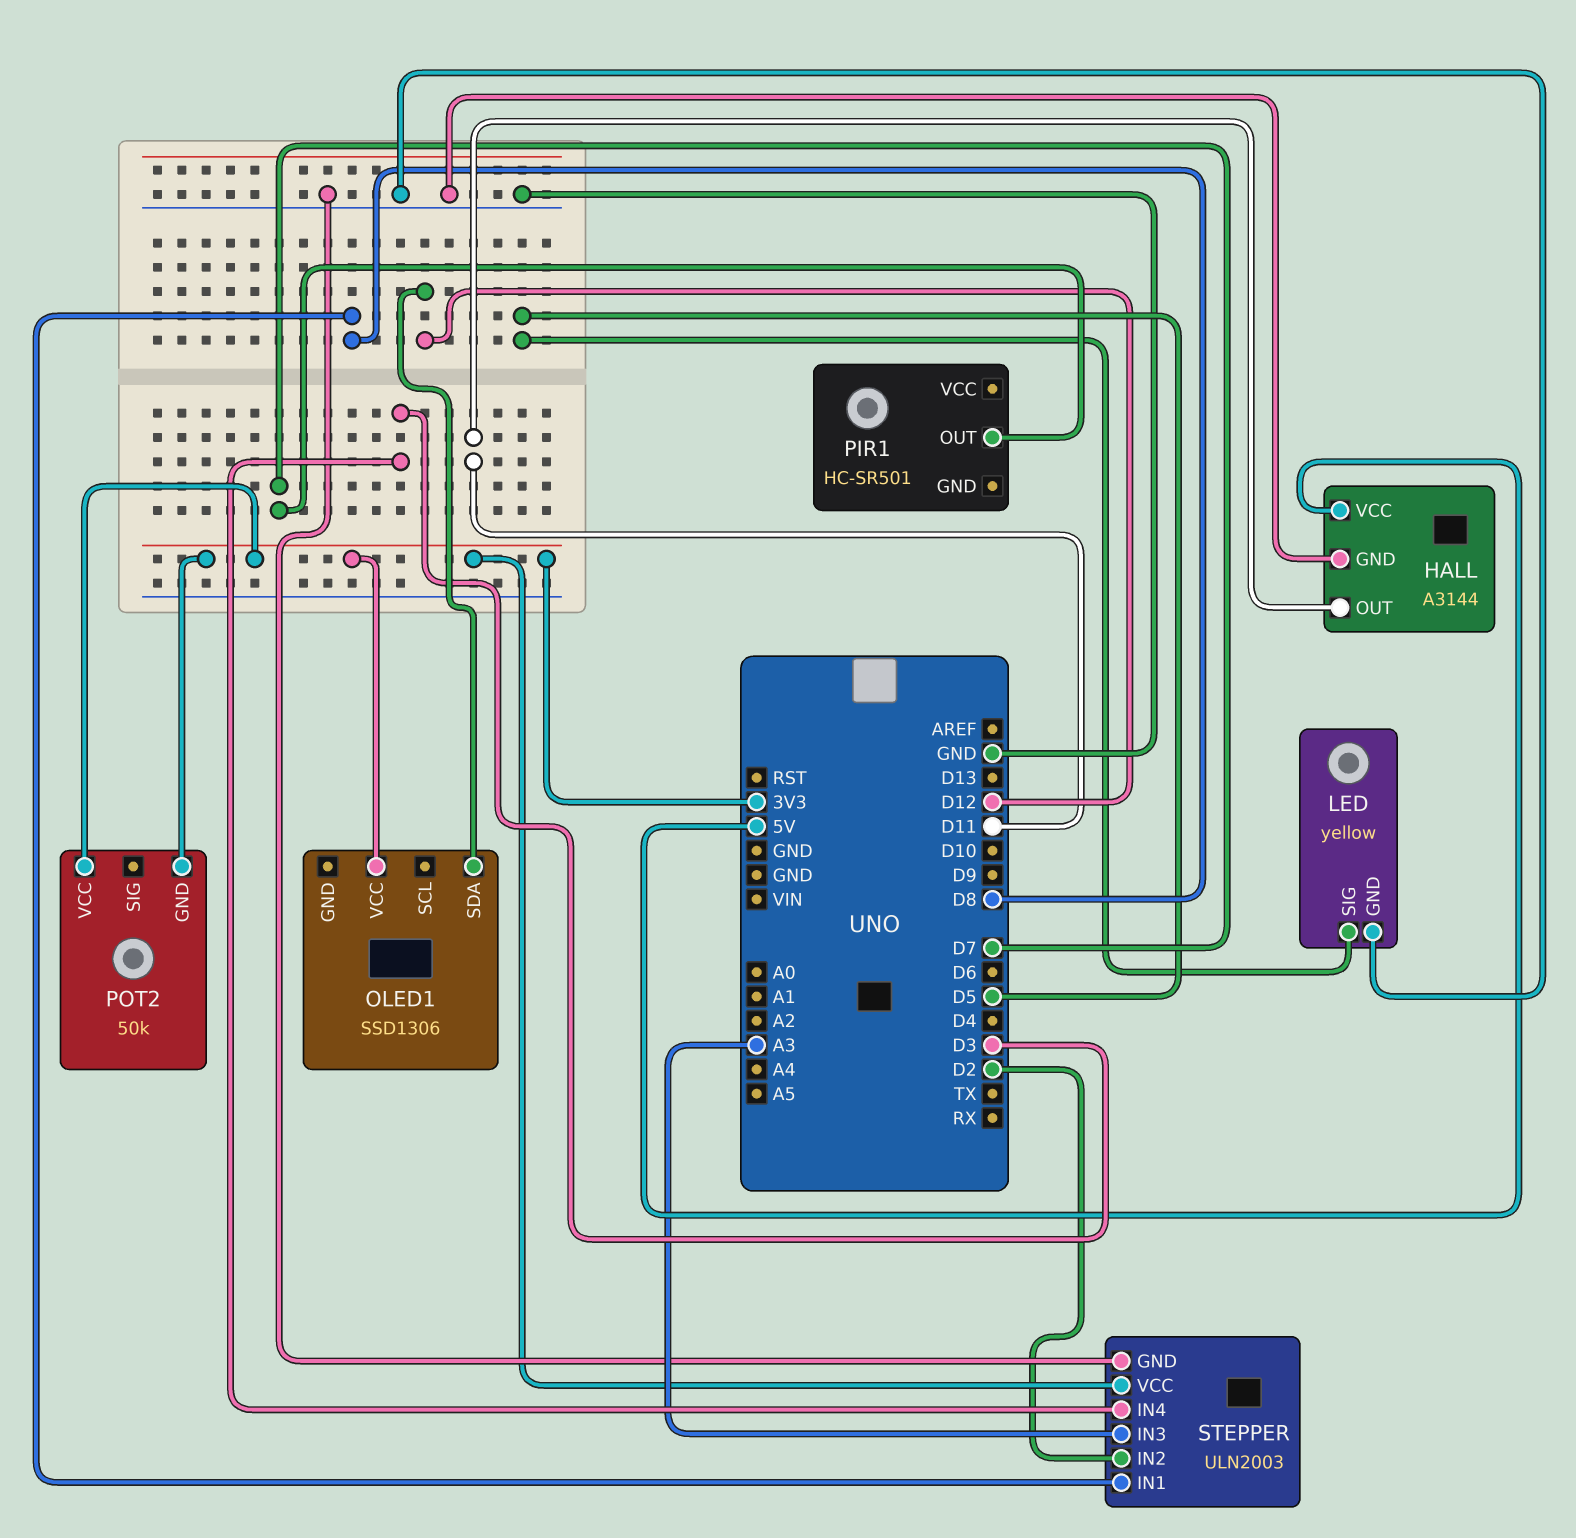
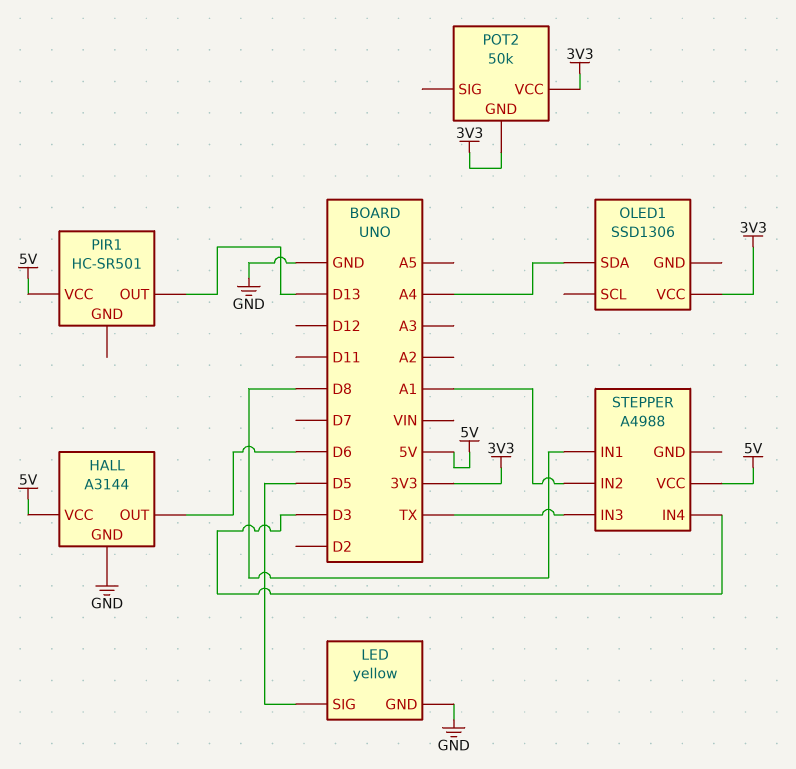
HALL pin OUT: D11 -> D6
OLED1 pin SDA: D12 -> A4
PIR1 pin OUT: D7 -> D13
PIR1 pin VCC: none -> 5V
STEPPER: ULN2003 -> A4988
STEPPER pin GND: GND -> none
STEPPER pin IN2: D2 -> A1
STEPPER pin IN3: A3 -> TX
STEPPER pin VCC: 3V3 -> 5V

